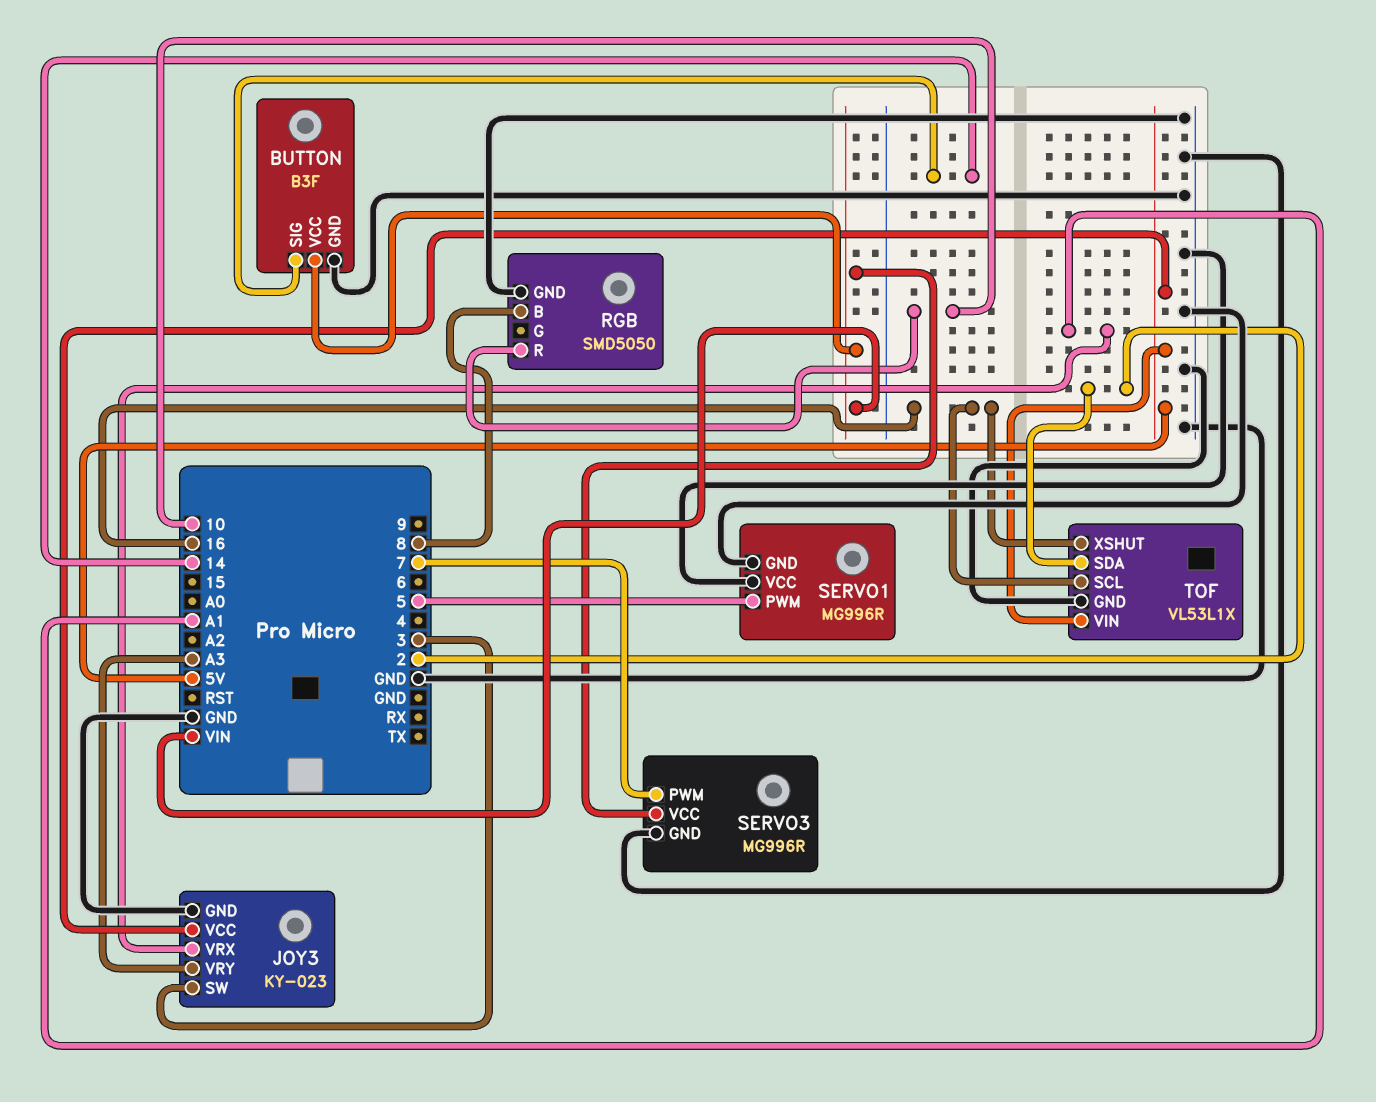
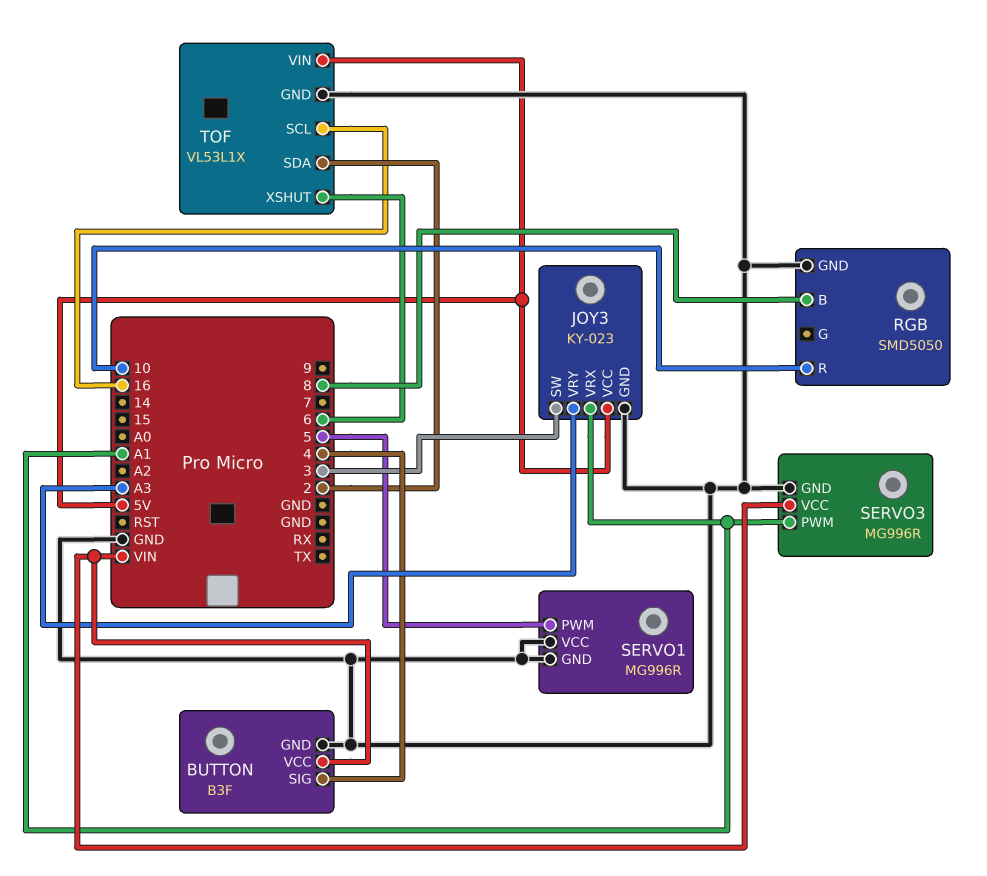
BUTTON pin SIG: 14 -> 4
SERVO3 pin PWM: 7 -> A1
TOF pin XSHUT: 16 -> 6

